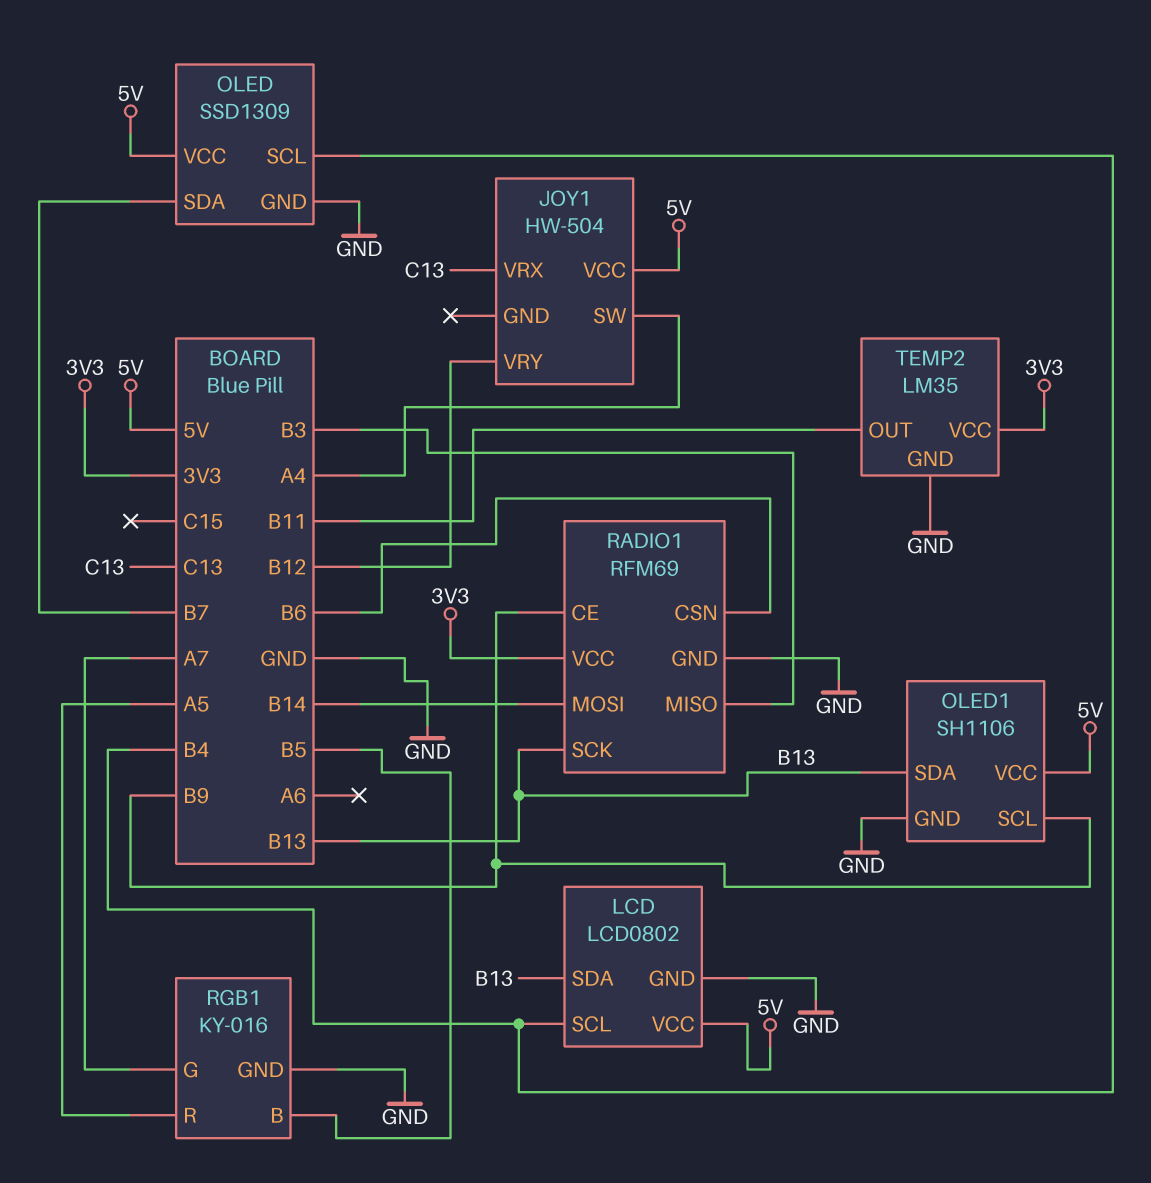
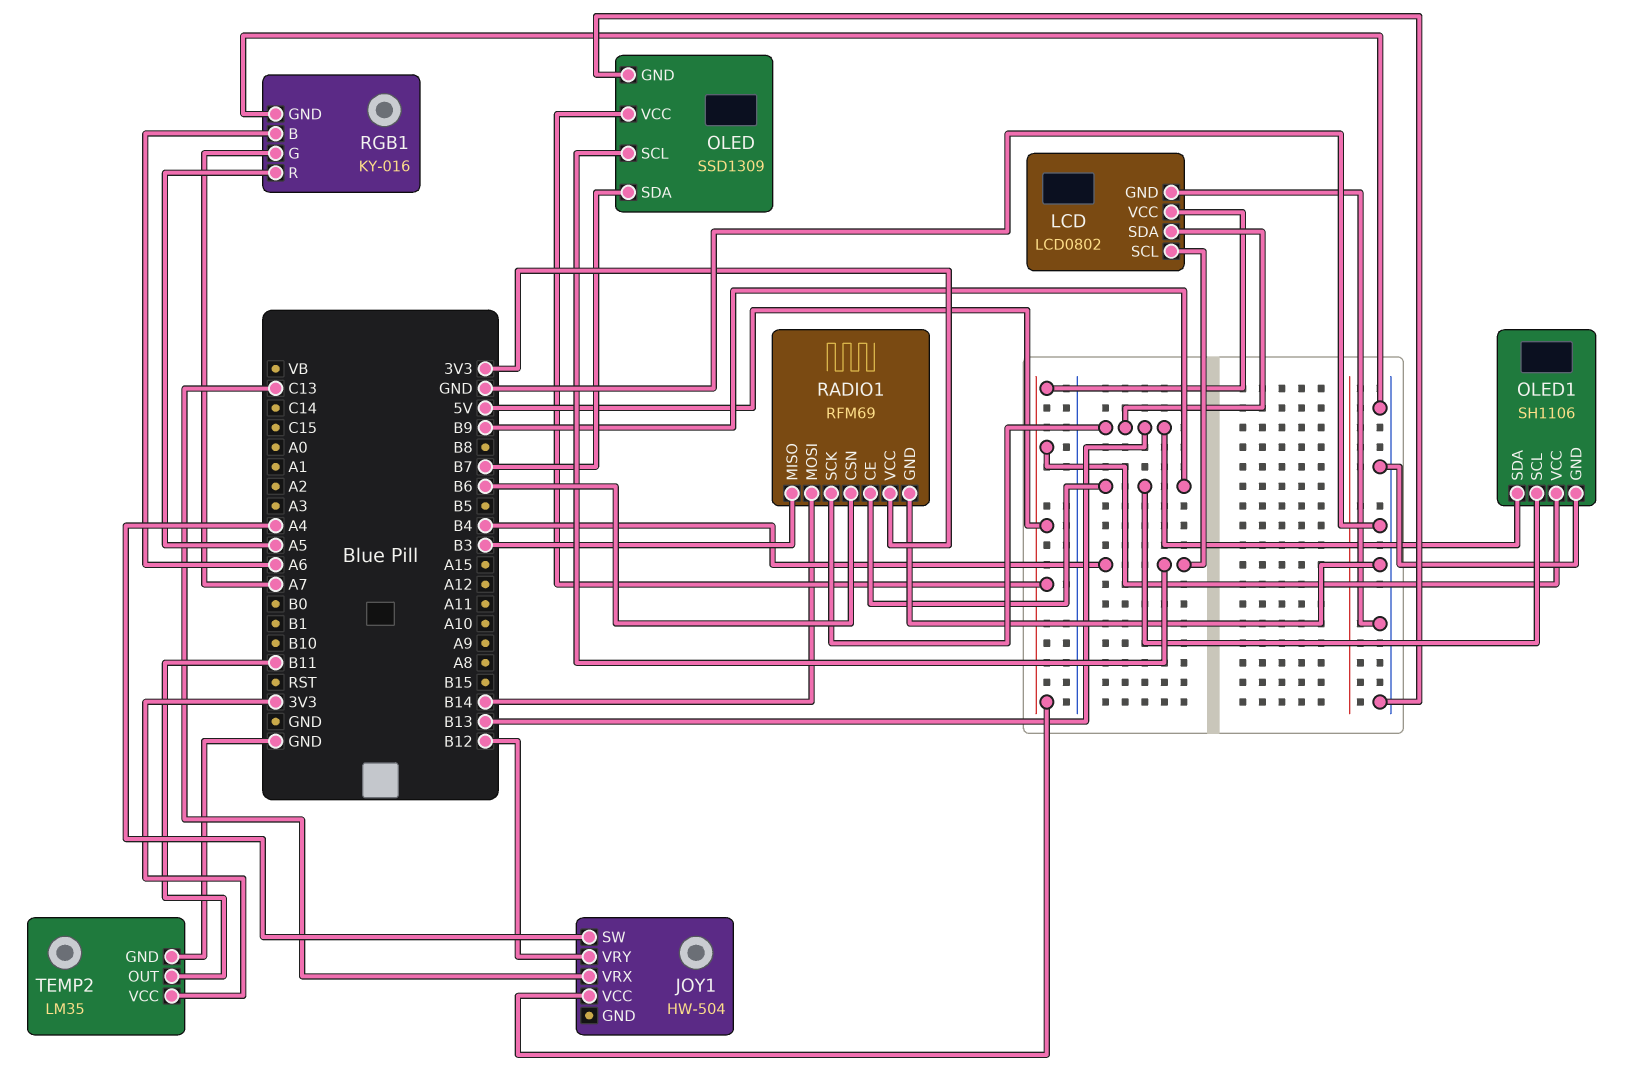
RGB1 pin B: B5 -> A6

